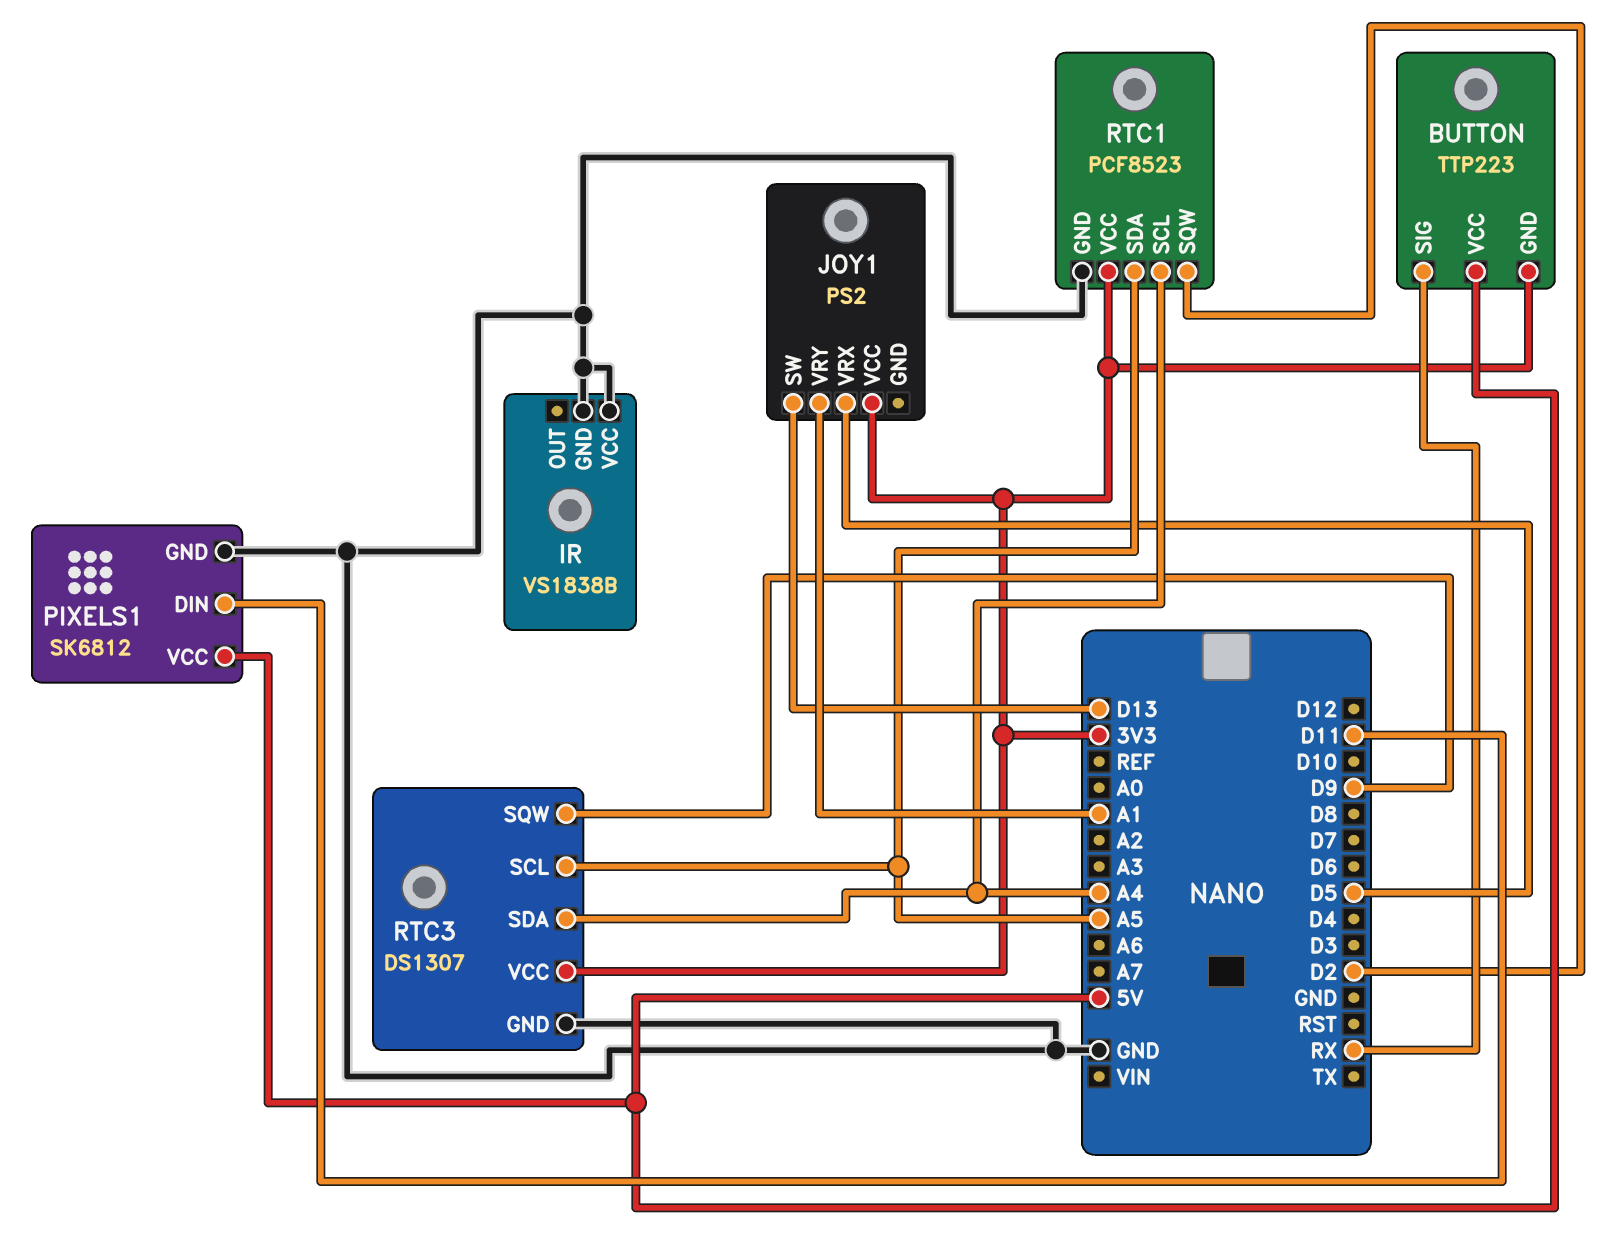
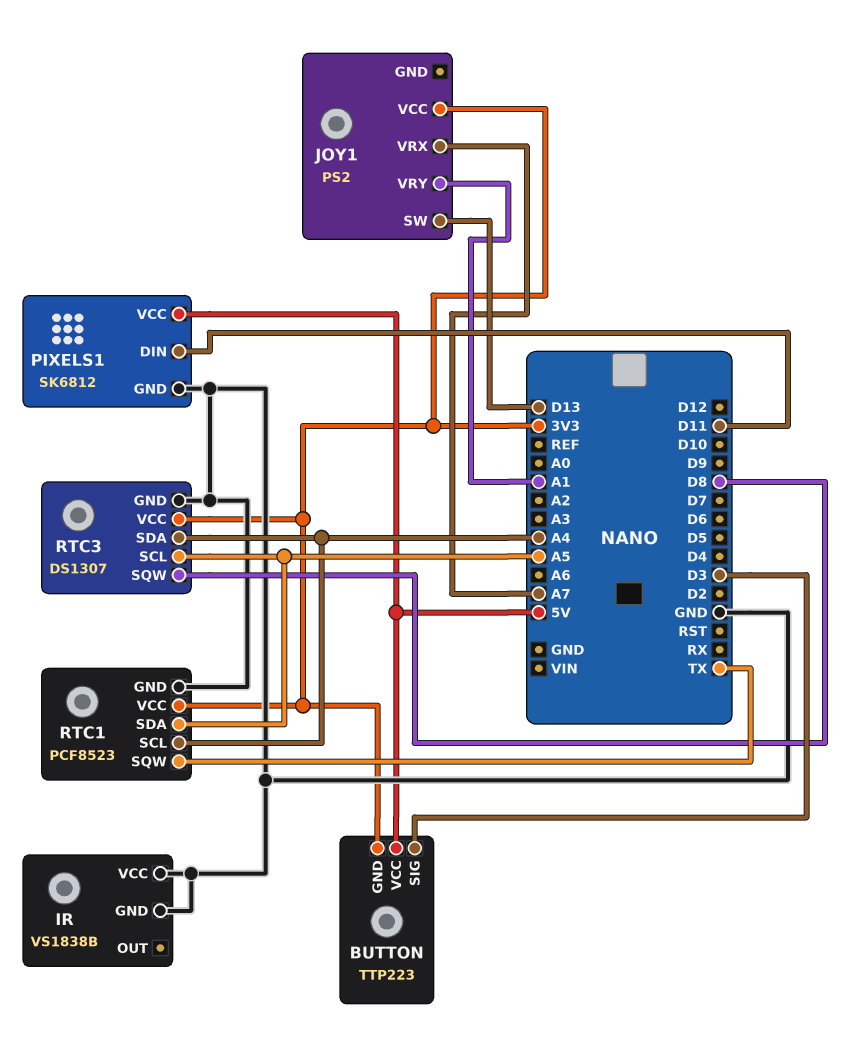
BUTTON pin SIG: RX -> D3
JOY1 pin VRX: D5 -> A7
RTC1 pin SQW: D2 -> TX
RTC3 pin SQW: D9 -> D8

